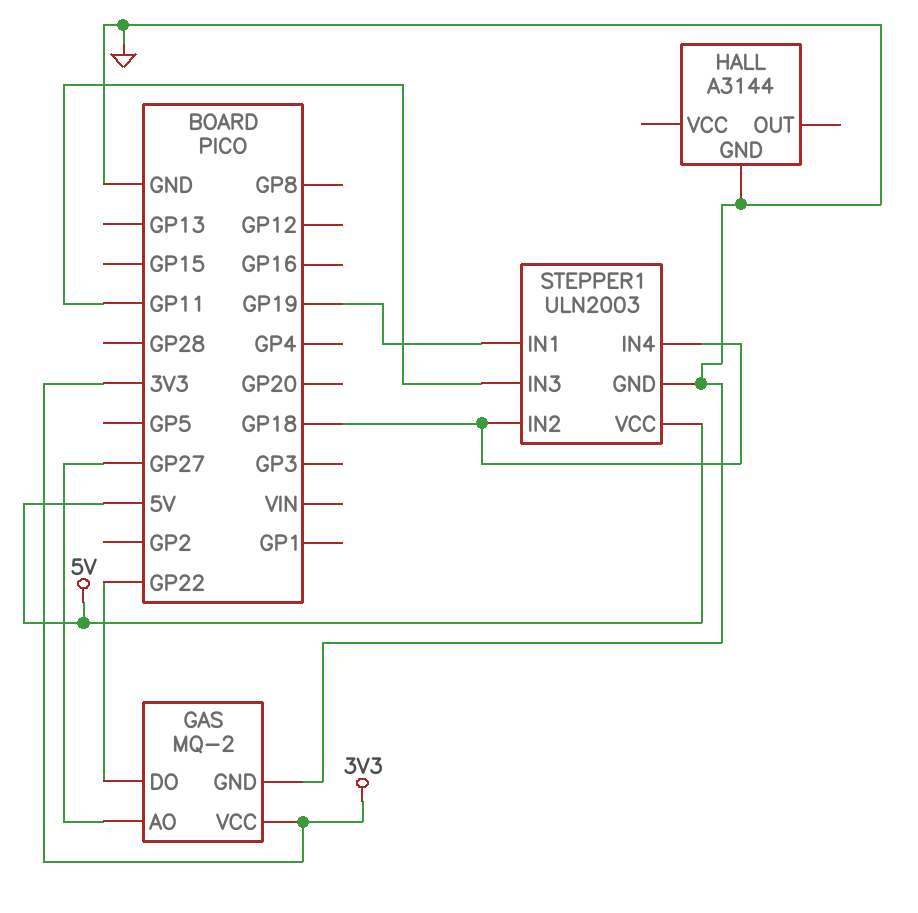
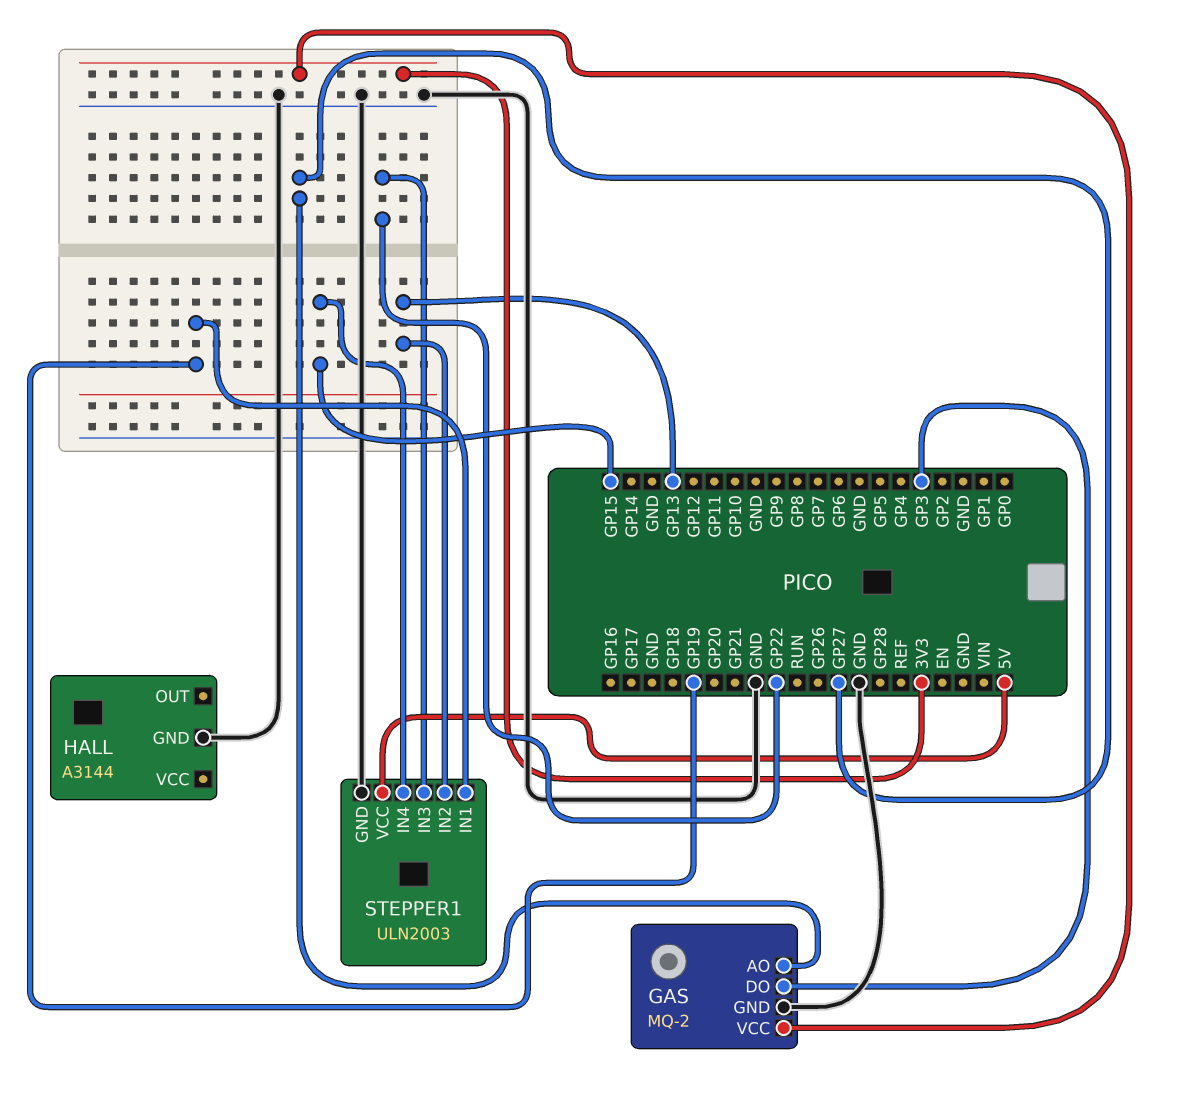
GAS pin DO: GP22 -> GP3
STEPPER1 pin IN2: GP18 -> GP13
STEPPER1 pin IN3: GP11 -> GP22
STEPPER1 pin IN4: GP18 -> GP15

